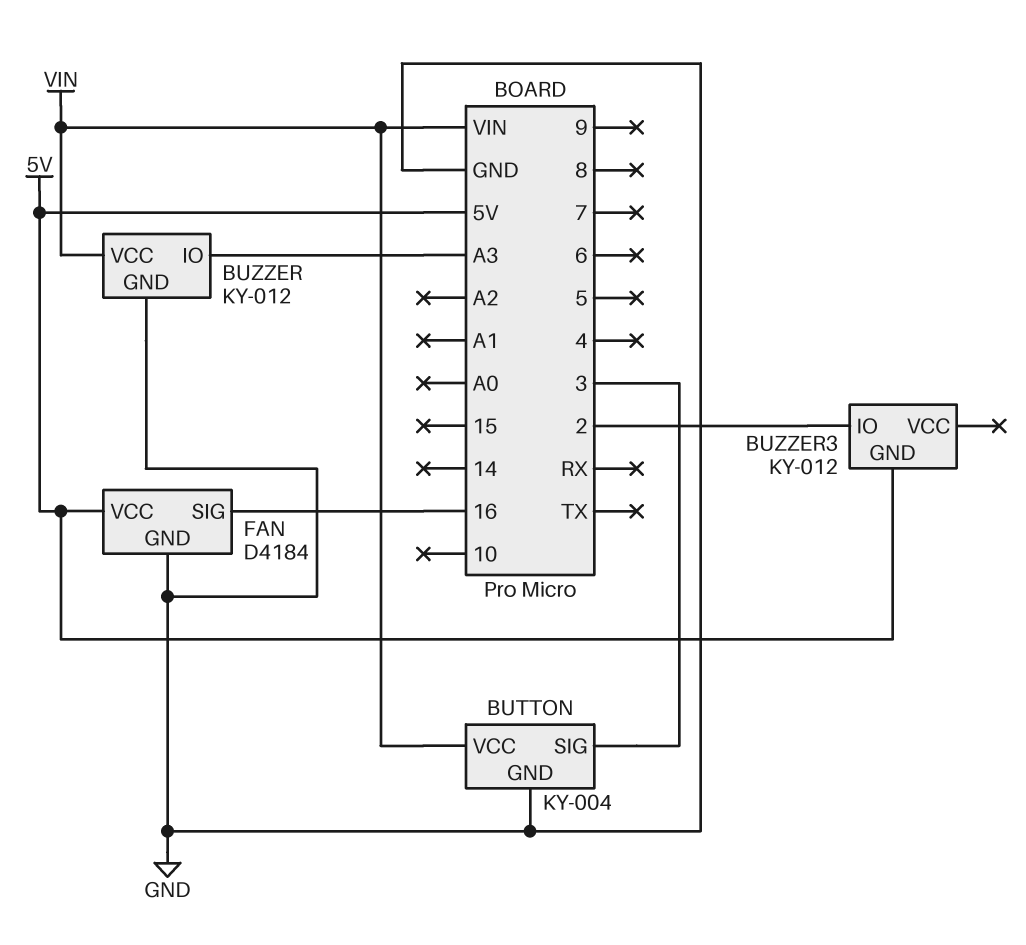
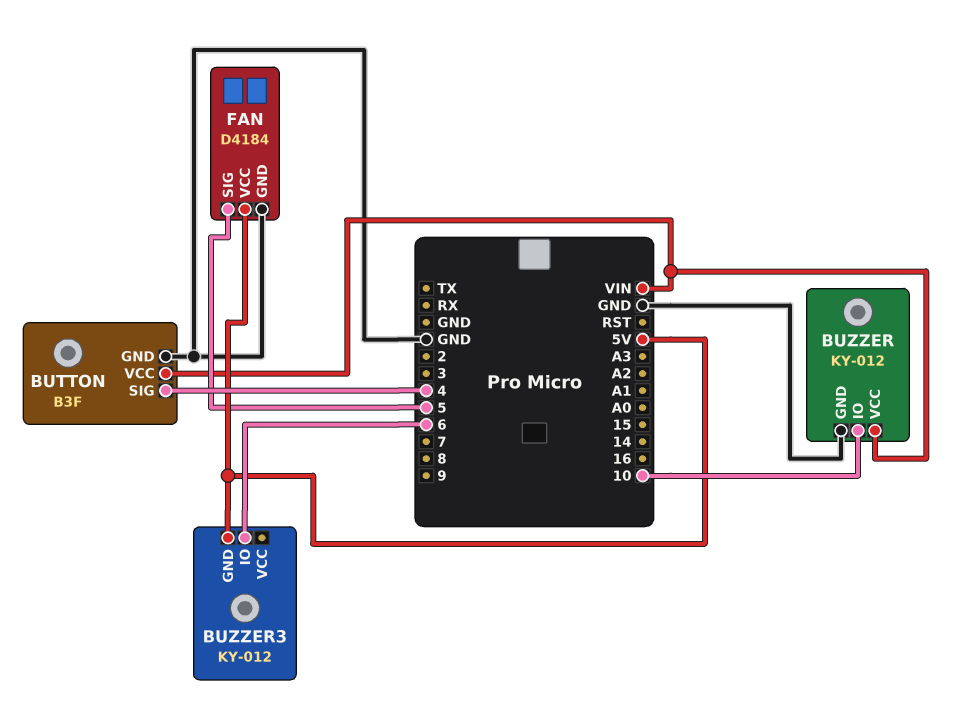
BUTTON: KY-004 -> B3F
BUTTON pin SIG: 3 -> 4
BUZZER pin IO: A3 -> 10
BUZZER3 pin IO: 2 -> 6
FAN pin SIG: 16 -> 5

